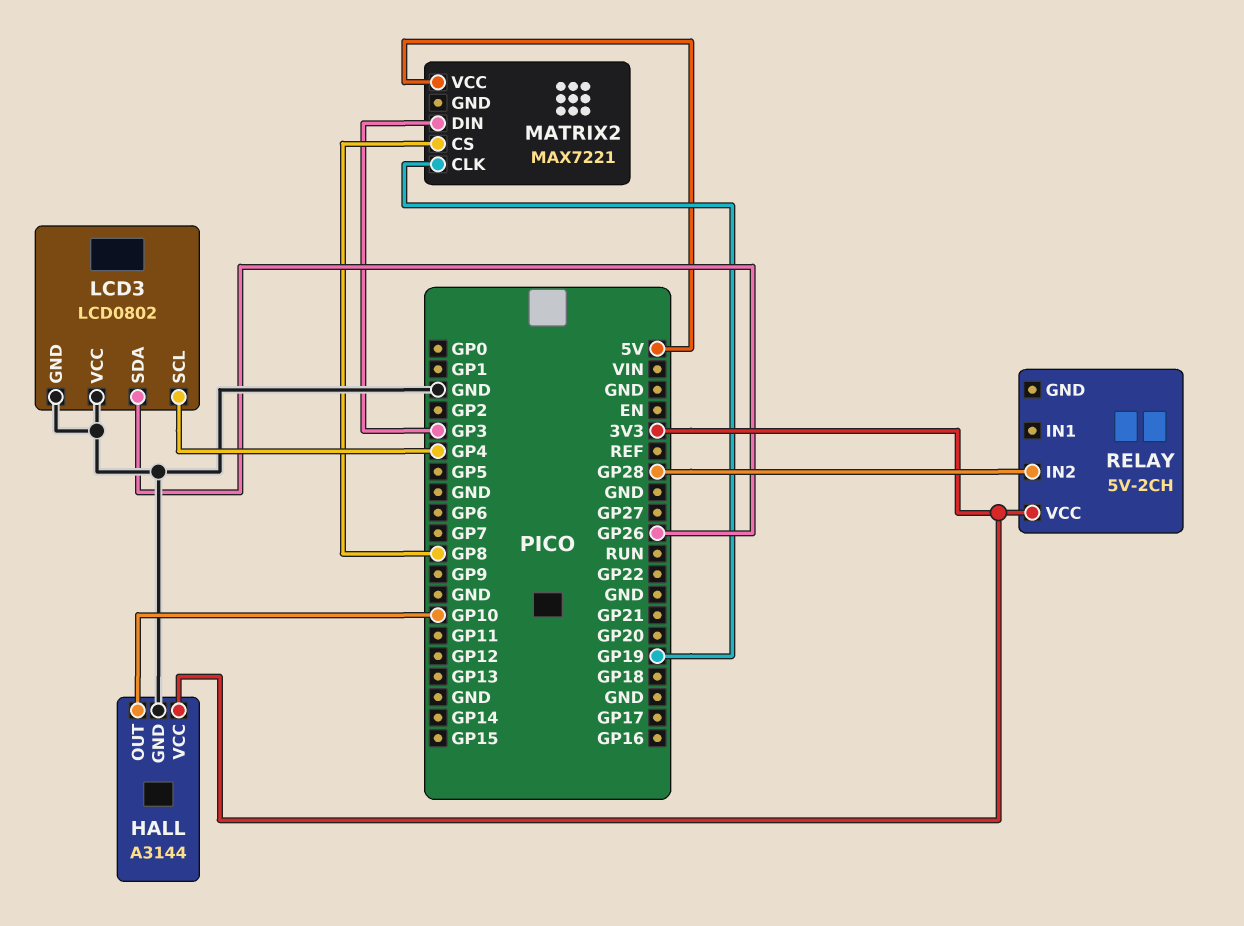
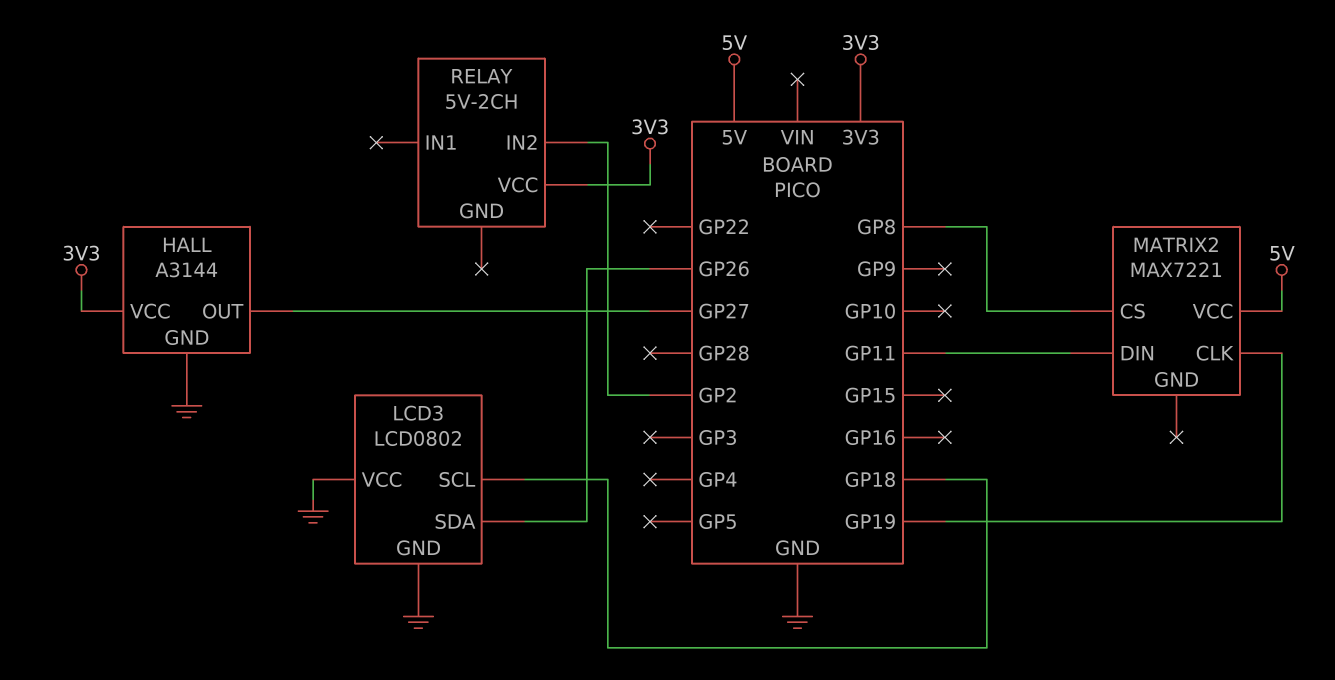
HALL pin OUT: GP10 -> GP27
LCD3 pin SCL: GP4 -> GP18
MATRIX2 pin DIN: GP3 -> GP11
RELAY pin IN2: GP28 -> GP2

